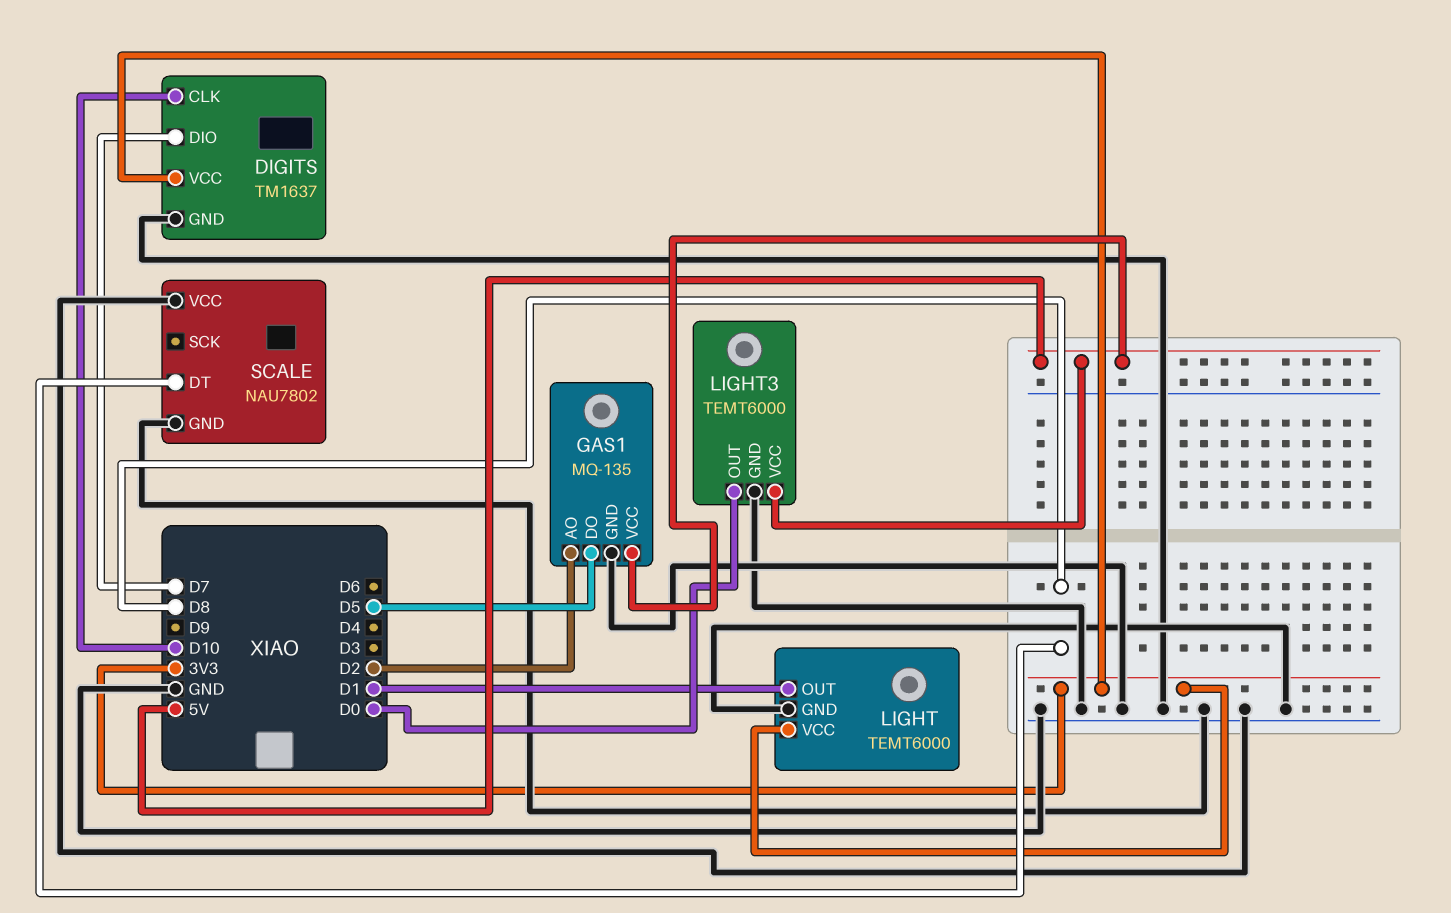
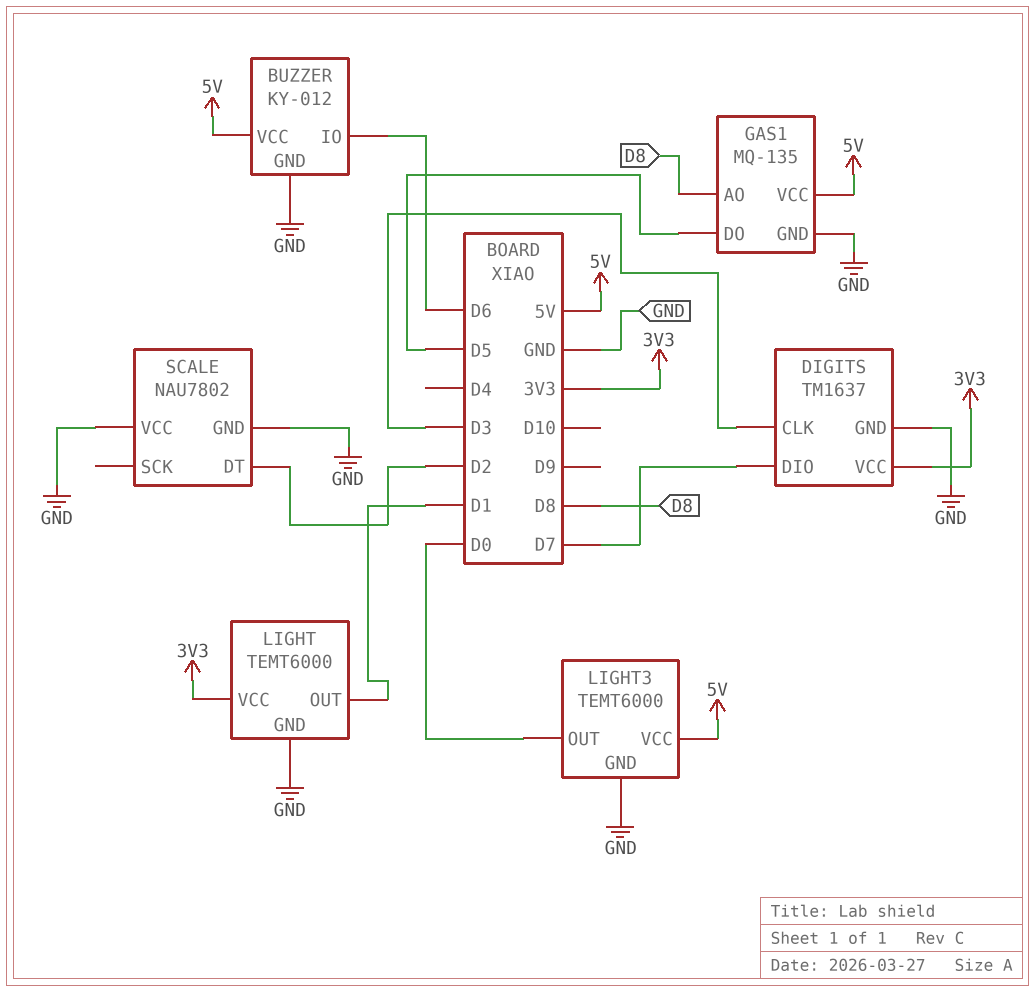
BUZZER: none -> KY-012
BUZZER pin GND: none -> GND
BUZZER pin IO: none -> D6
BUZZER pin VCC: none -> 5V
DIGITS pin CLK: D10 -> D3
GAS1 pin AO: D2 -> D8
SCALE pin DT: D8 -> D2

